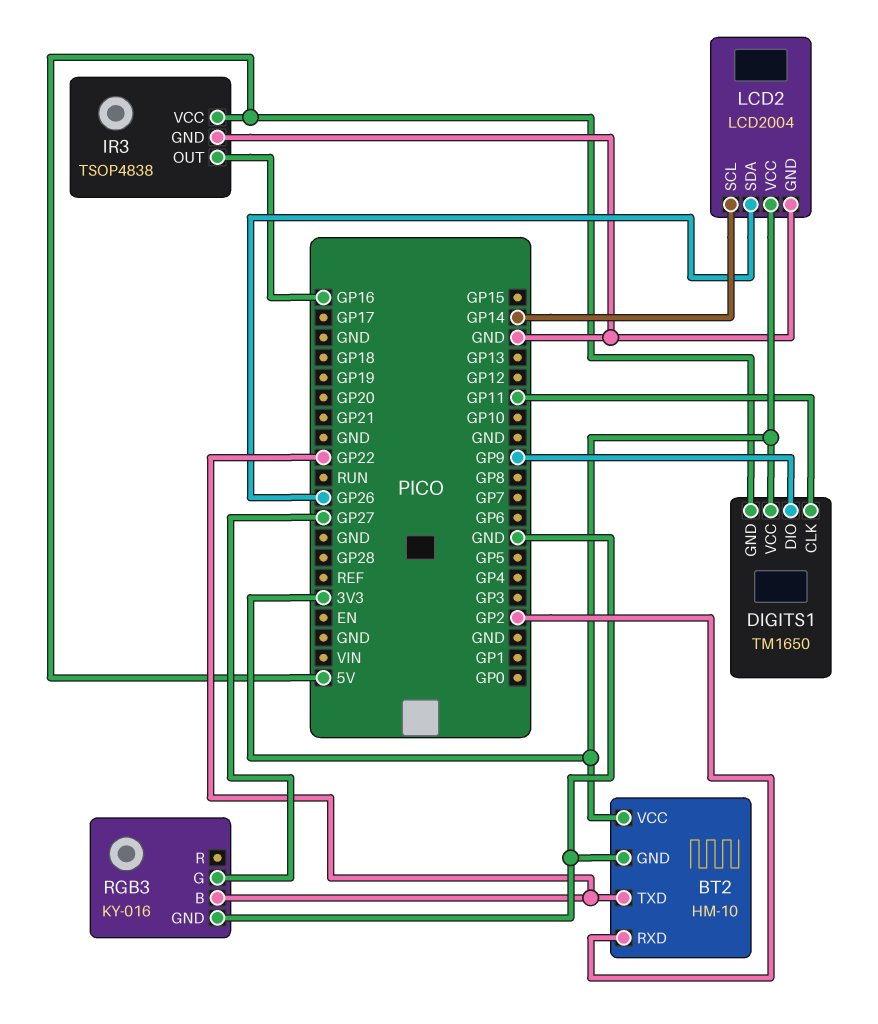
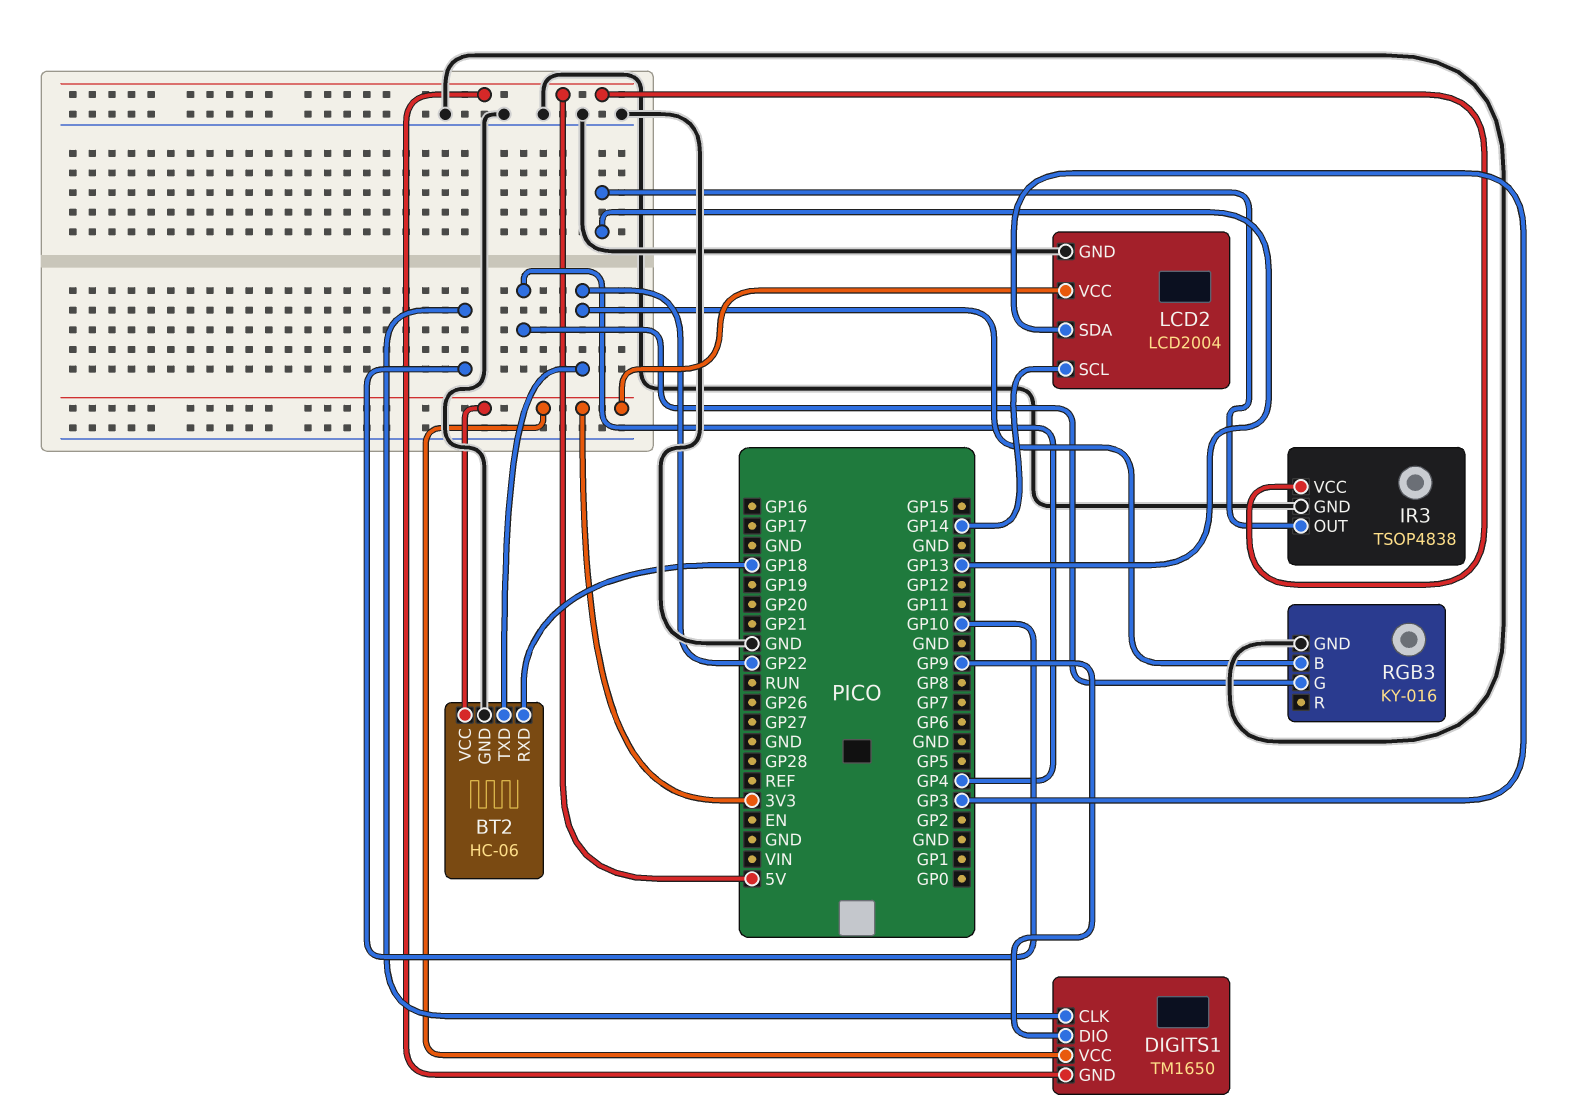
BT2: HM-10 -> HC-06
BT2 pin RXD: GP2 -> GP18
DIGITS1 pin CLK: GP11 -> GP10
IR3 pin OUT: GP16 -> GP13
LCD2 pin SDA: GP26 -> GP3
RGB3 pin G: GP27 -> GP4

